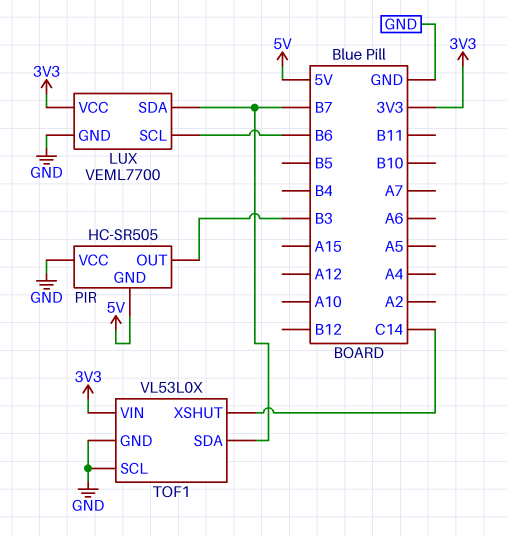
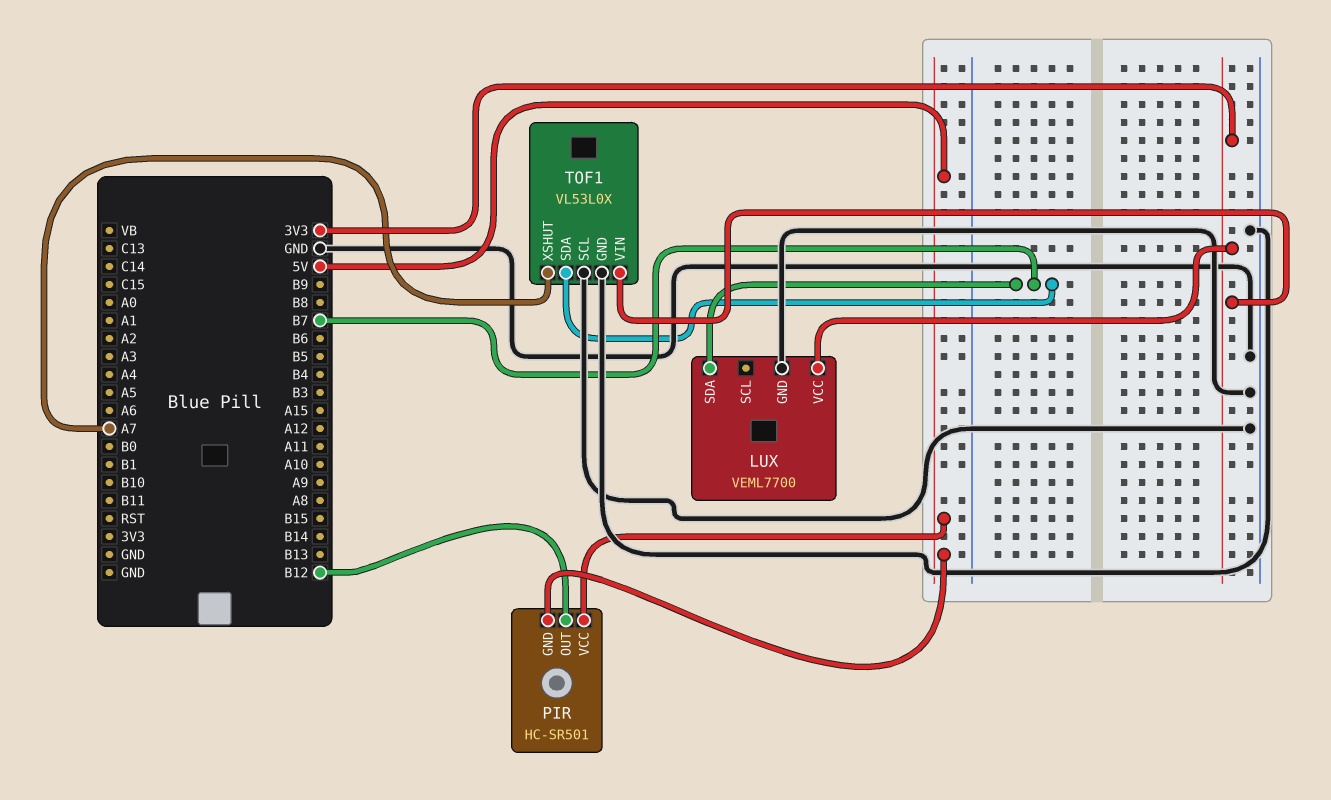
LUX pin SCL: B6 -> none
PIR: HC-SR505 -> HC-SR501
PIR pin OUT: B3 -> B12
PIR pin VCC: GND -> 5V
TOF1 pin XSHUT: C14 -> A7

